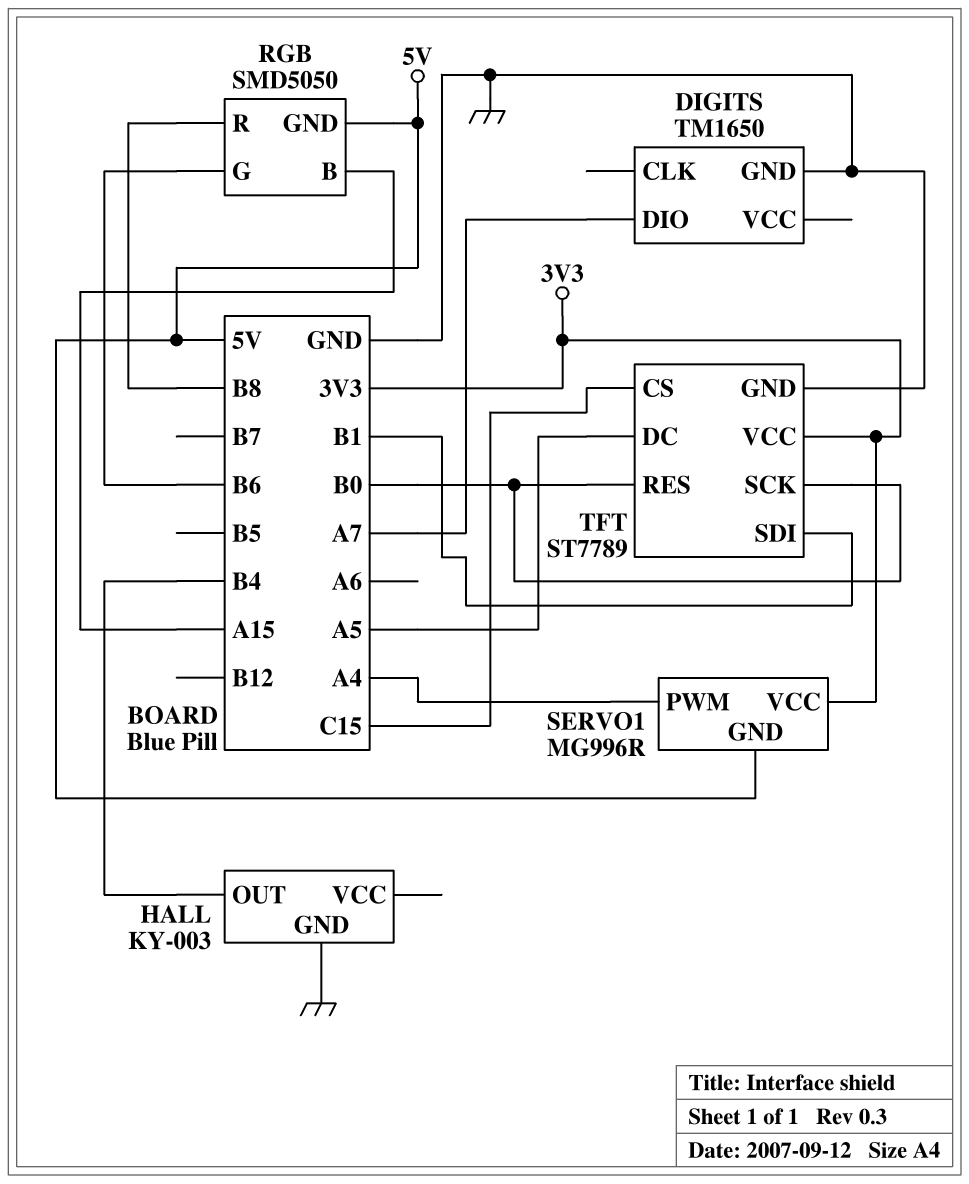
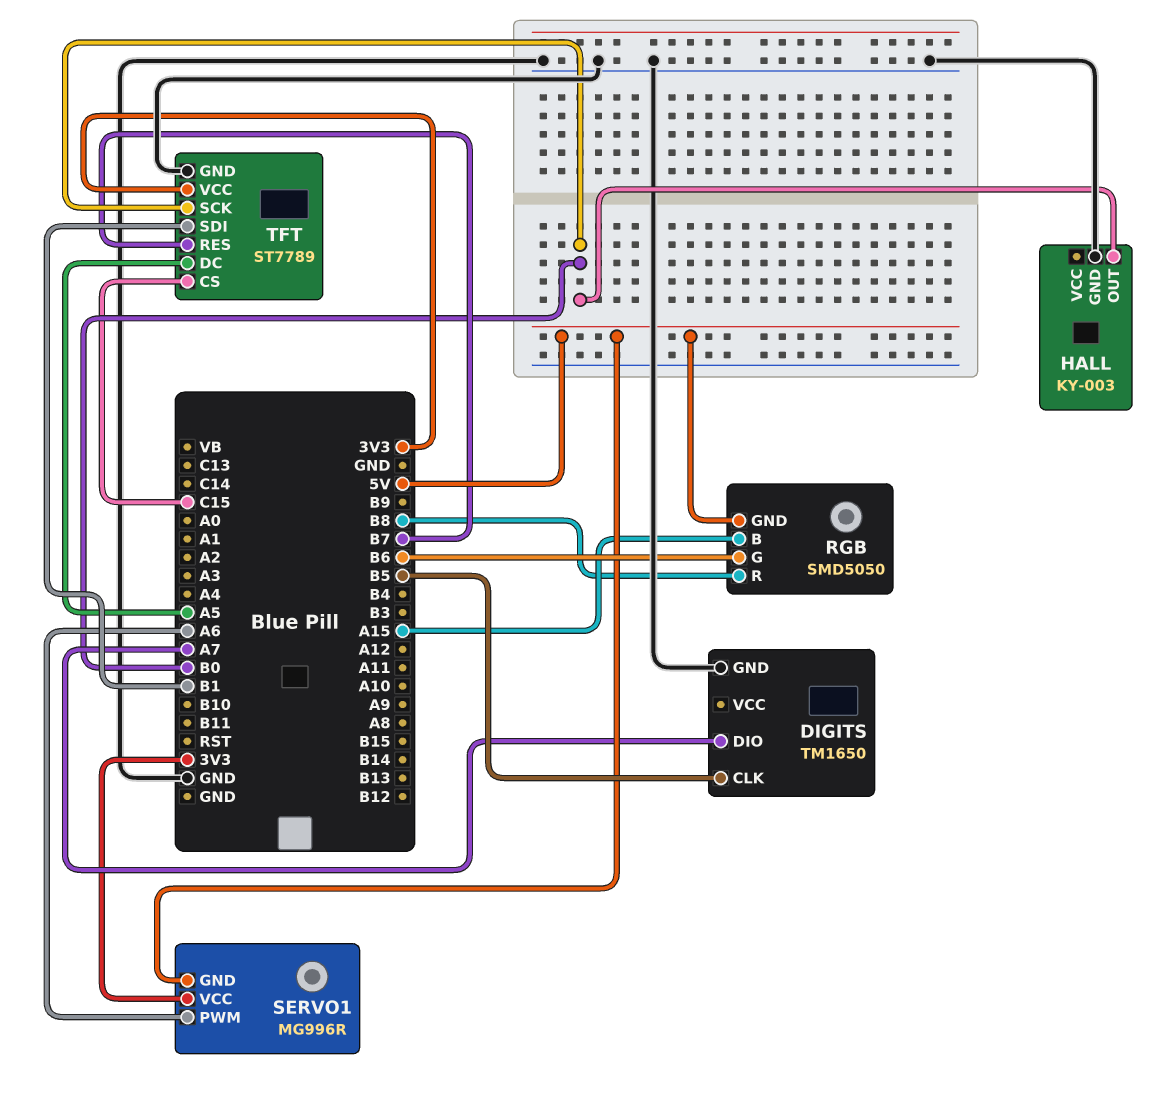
DIGITS pin CLK: none -> B5
HALL pin OUT: B4 -> B0
SERVO1 pin PWM: A4 -> A6
TFT pin RES: B0 -> B7

